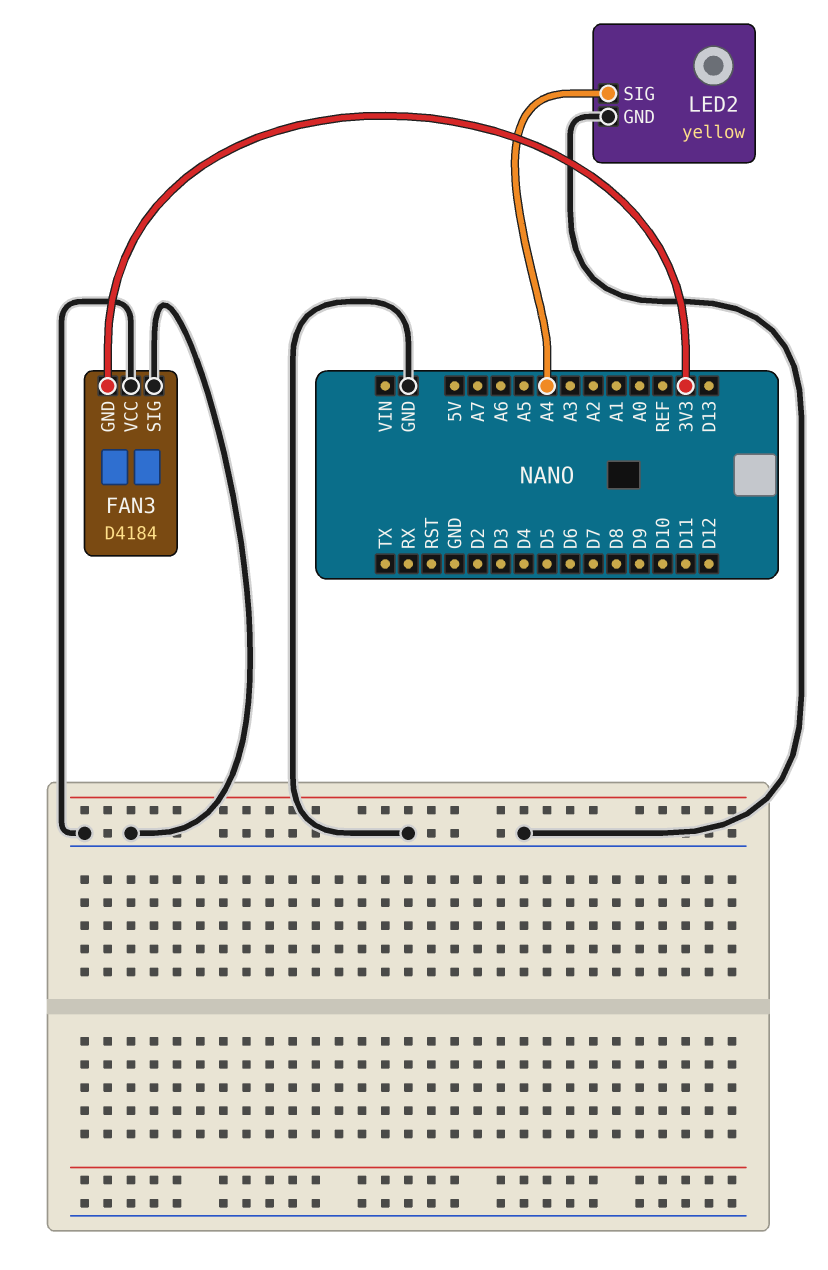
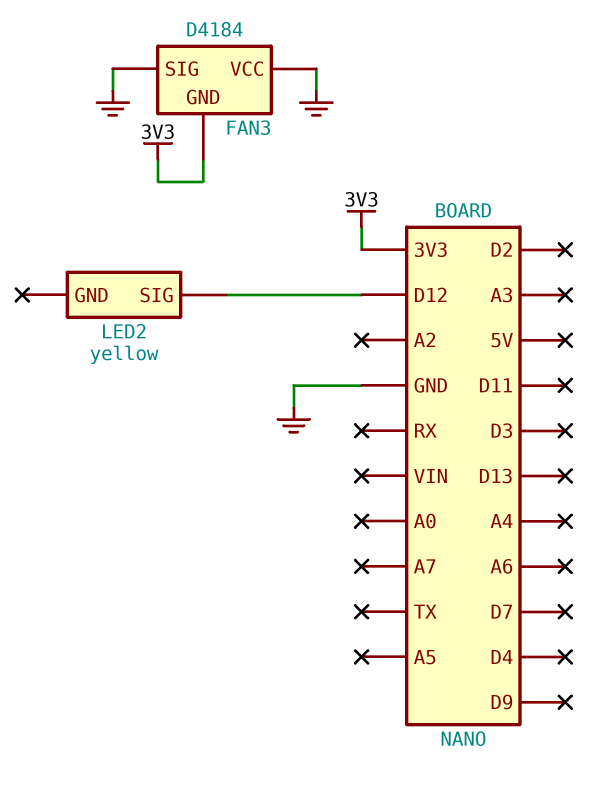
LED2 pin GND: GND -> none
LED2 pin SIG: A4 -> D12

